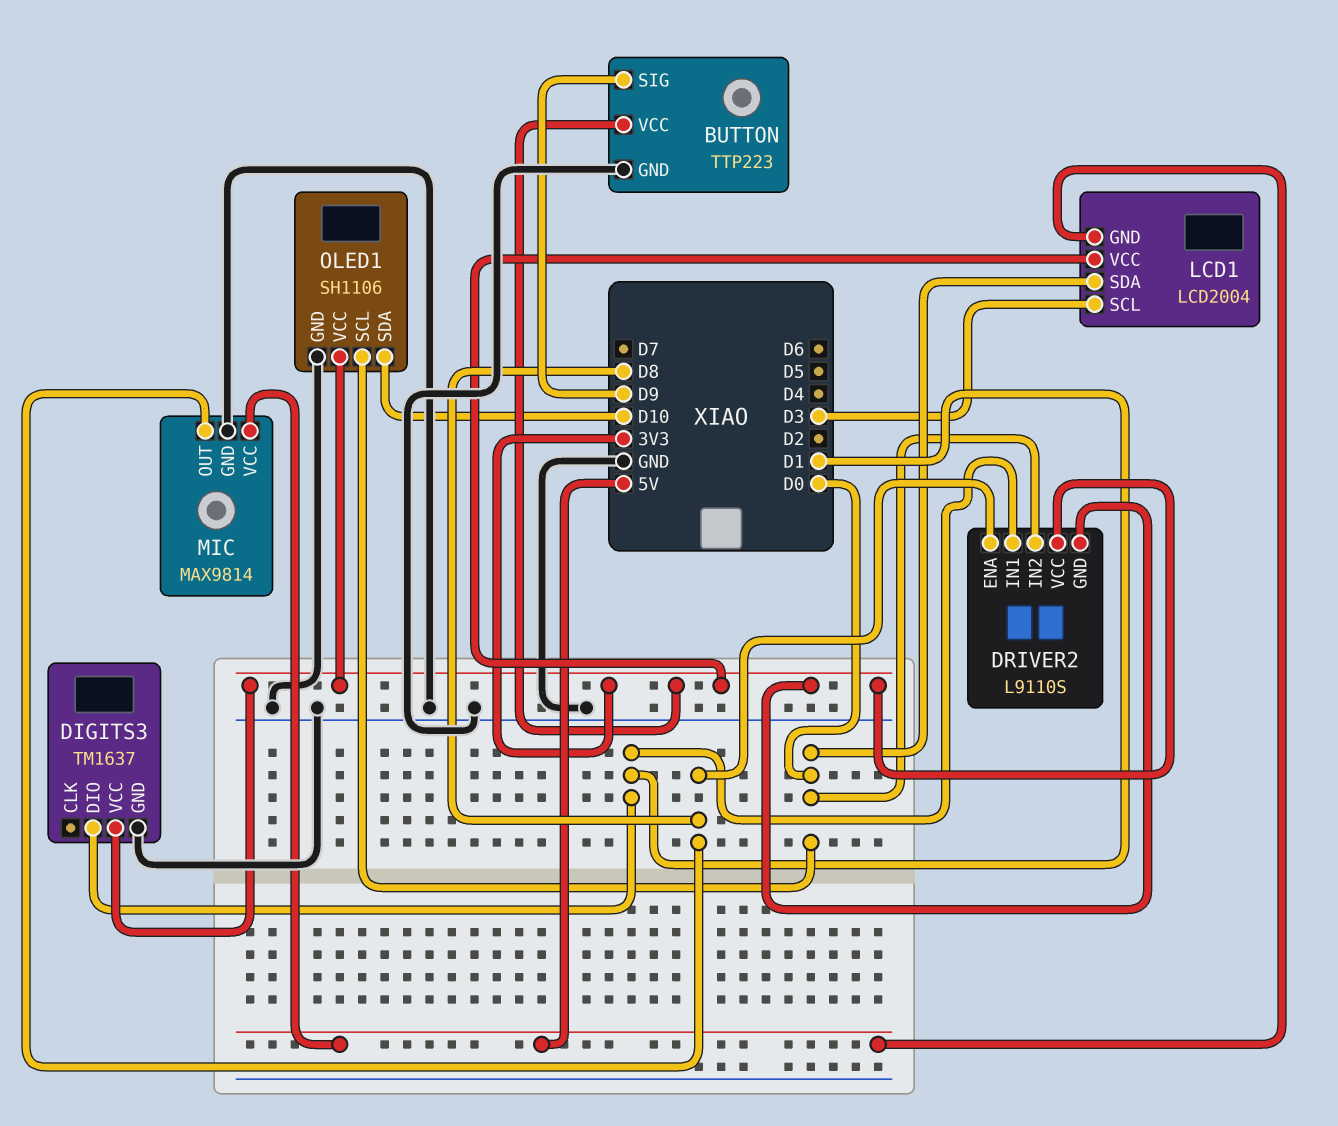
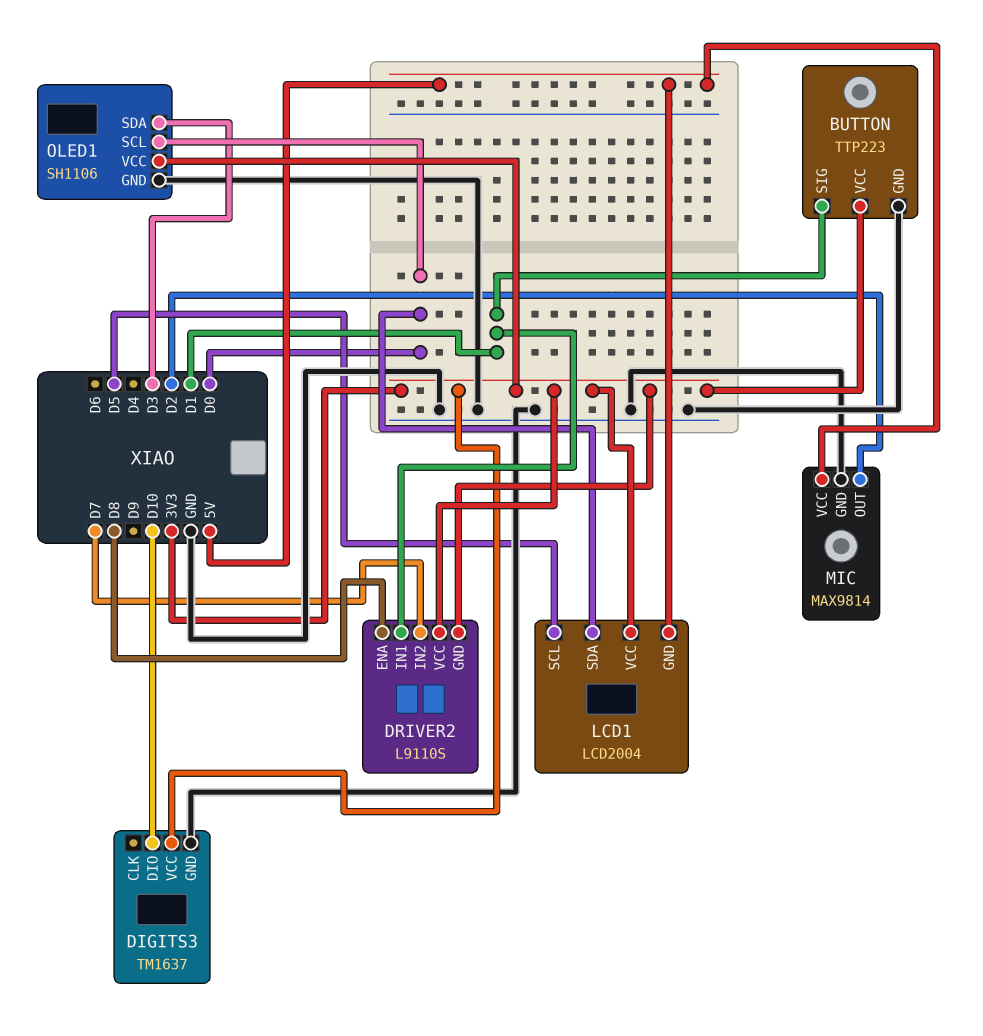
BUTTON pin SIG: D9 -> D1
DIGITS3 pin DIO: D1 -> D10
DRIVER2 pin IN2: D0 -> D7
LCD1 pin SCL: D3 -> D5
MIC pin OUT: D8 -> D2
OLED1 pin SDA: D10 -> D3

